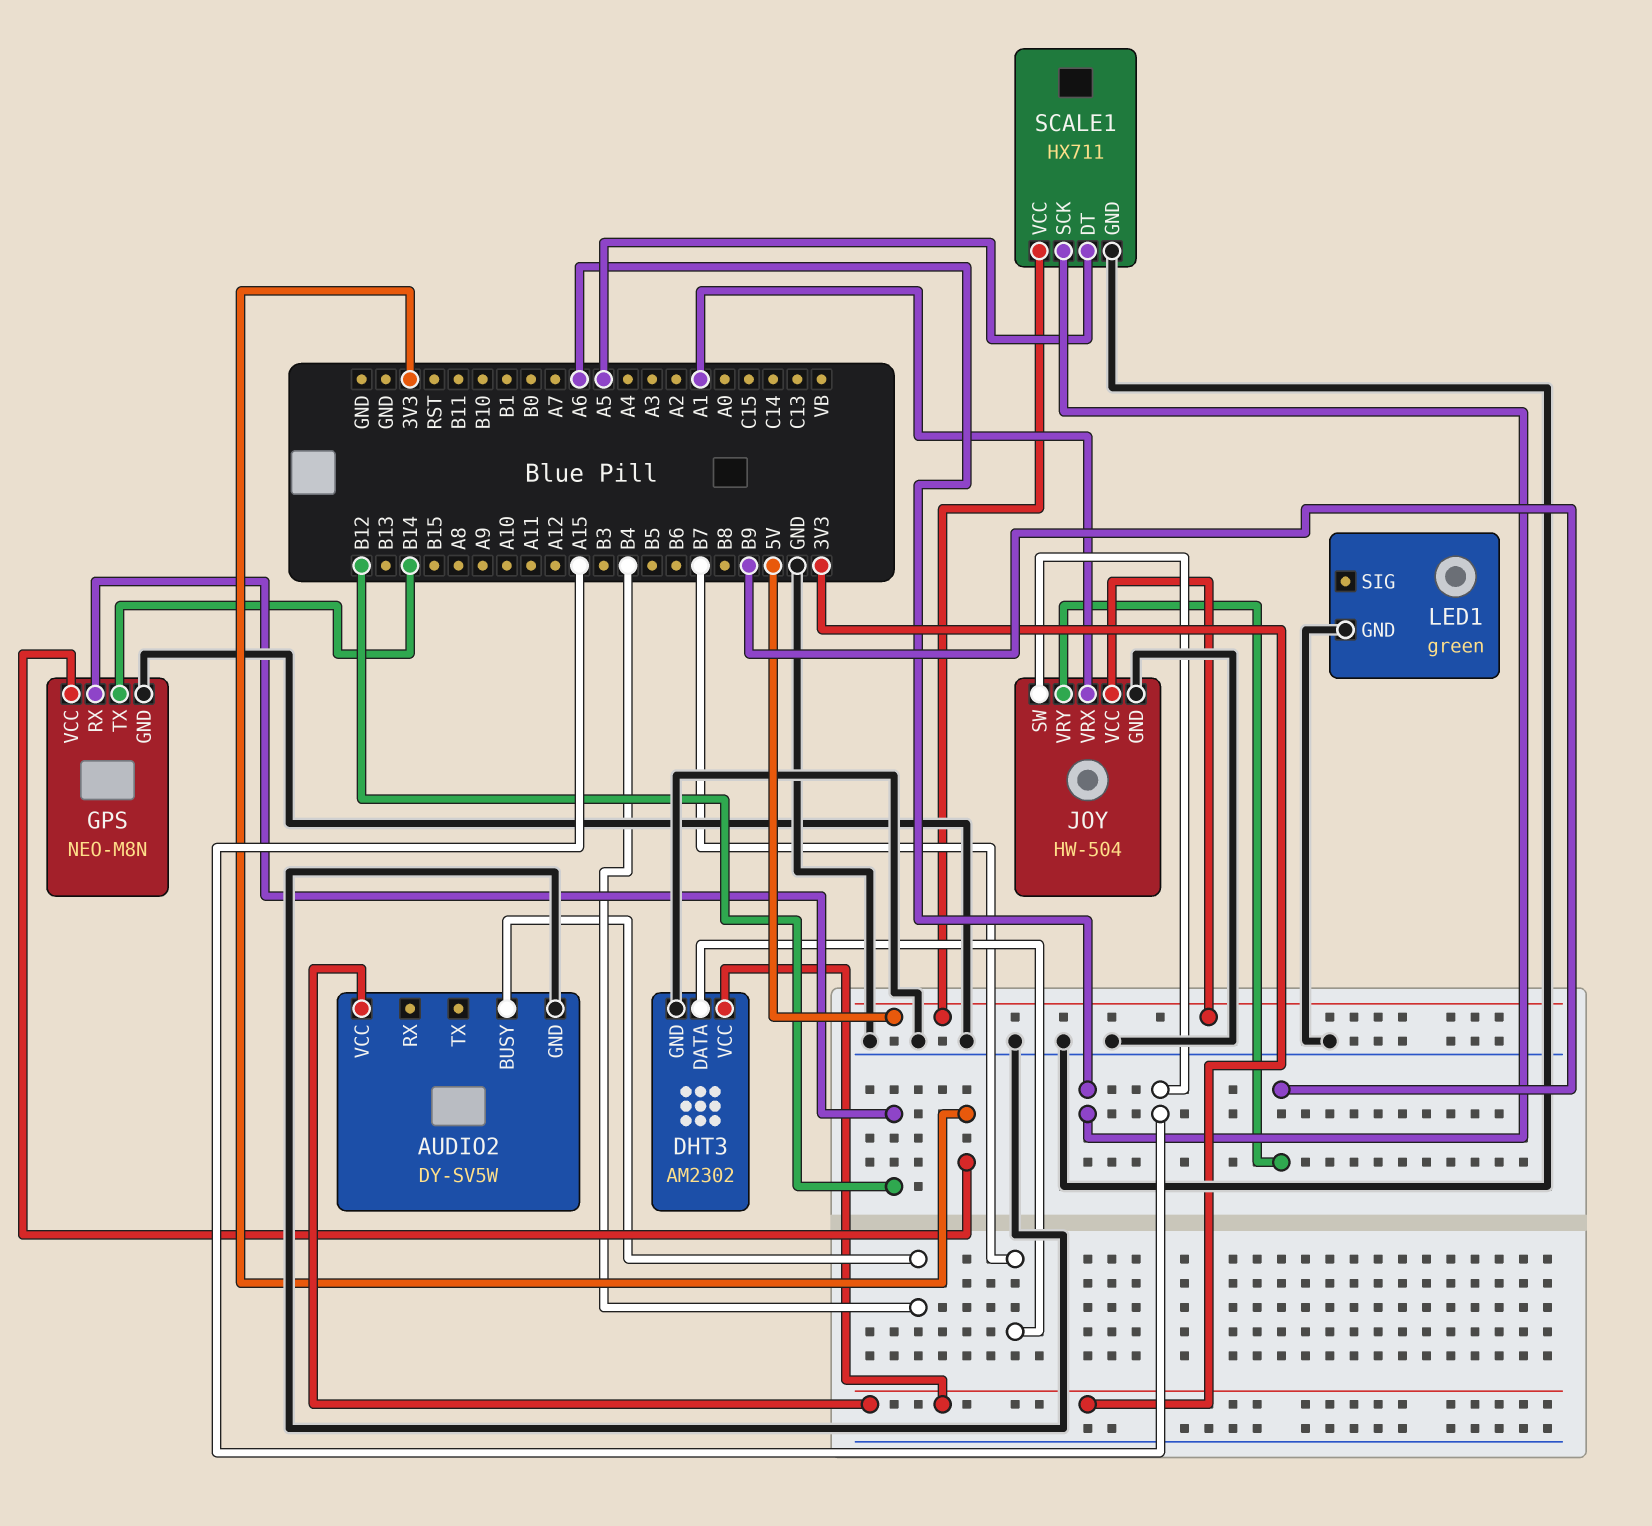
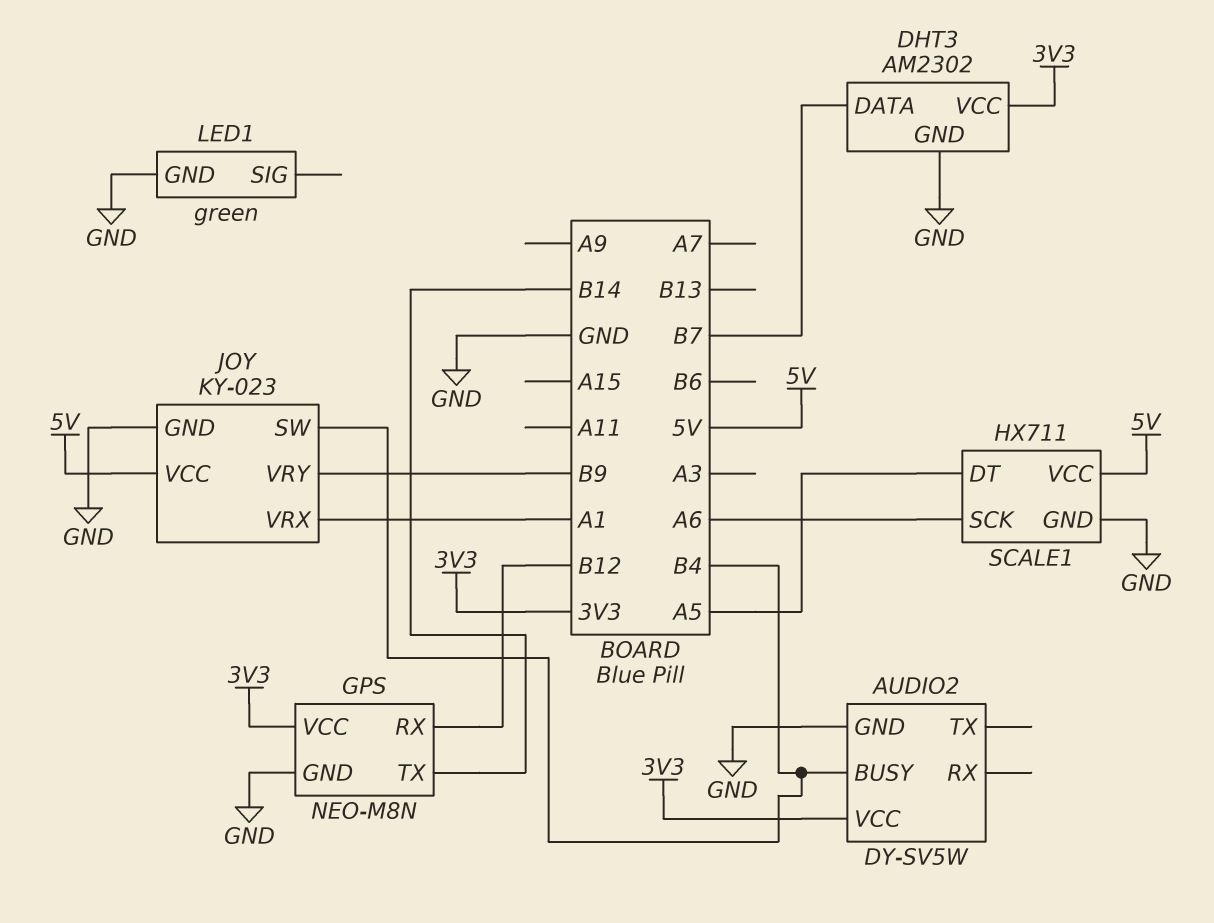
JOY: HW-504 -> KY-023
JOY pin SW: A15 -> B4

